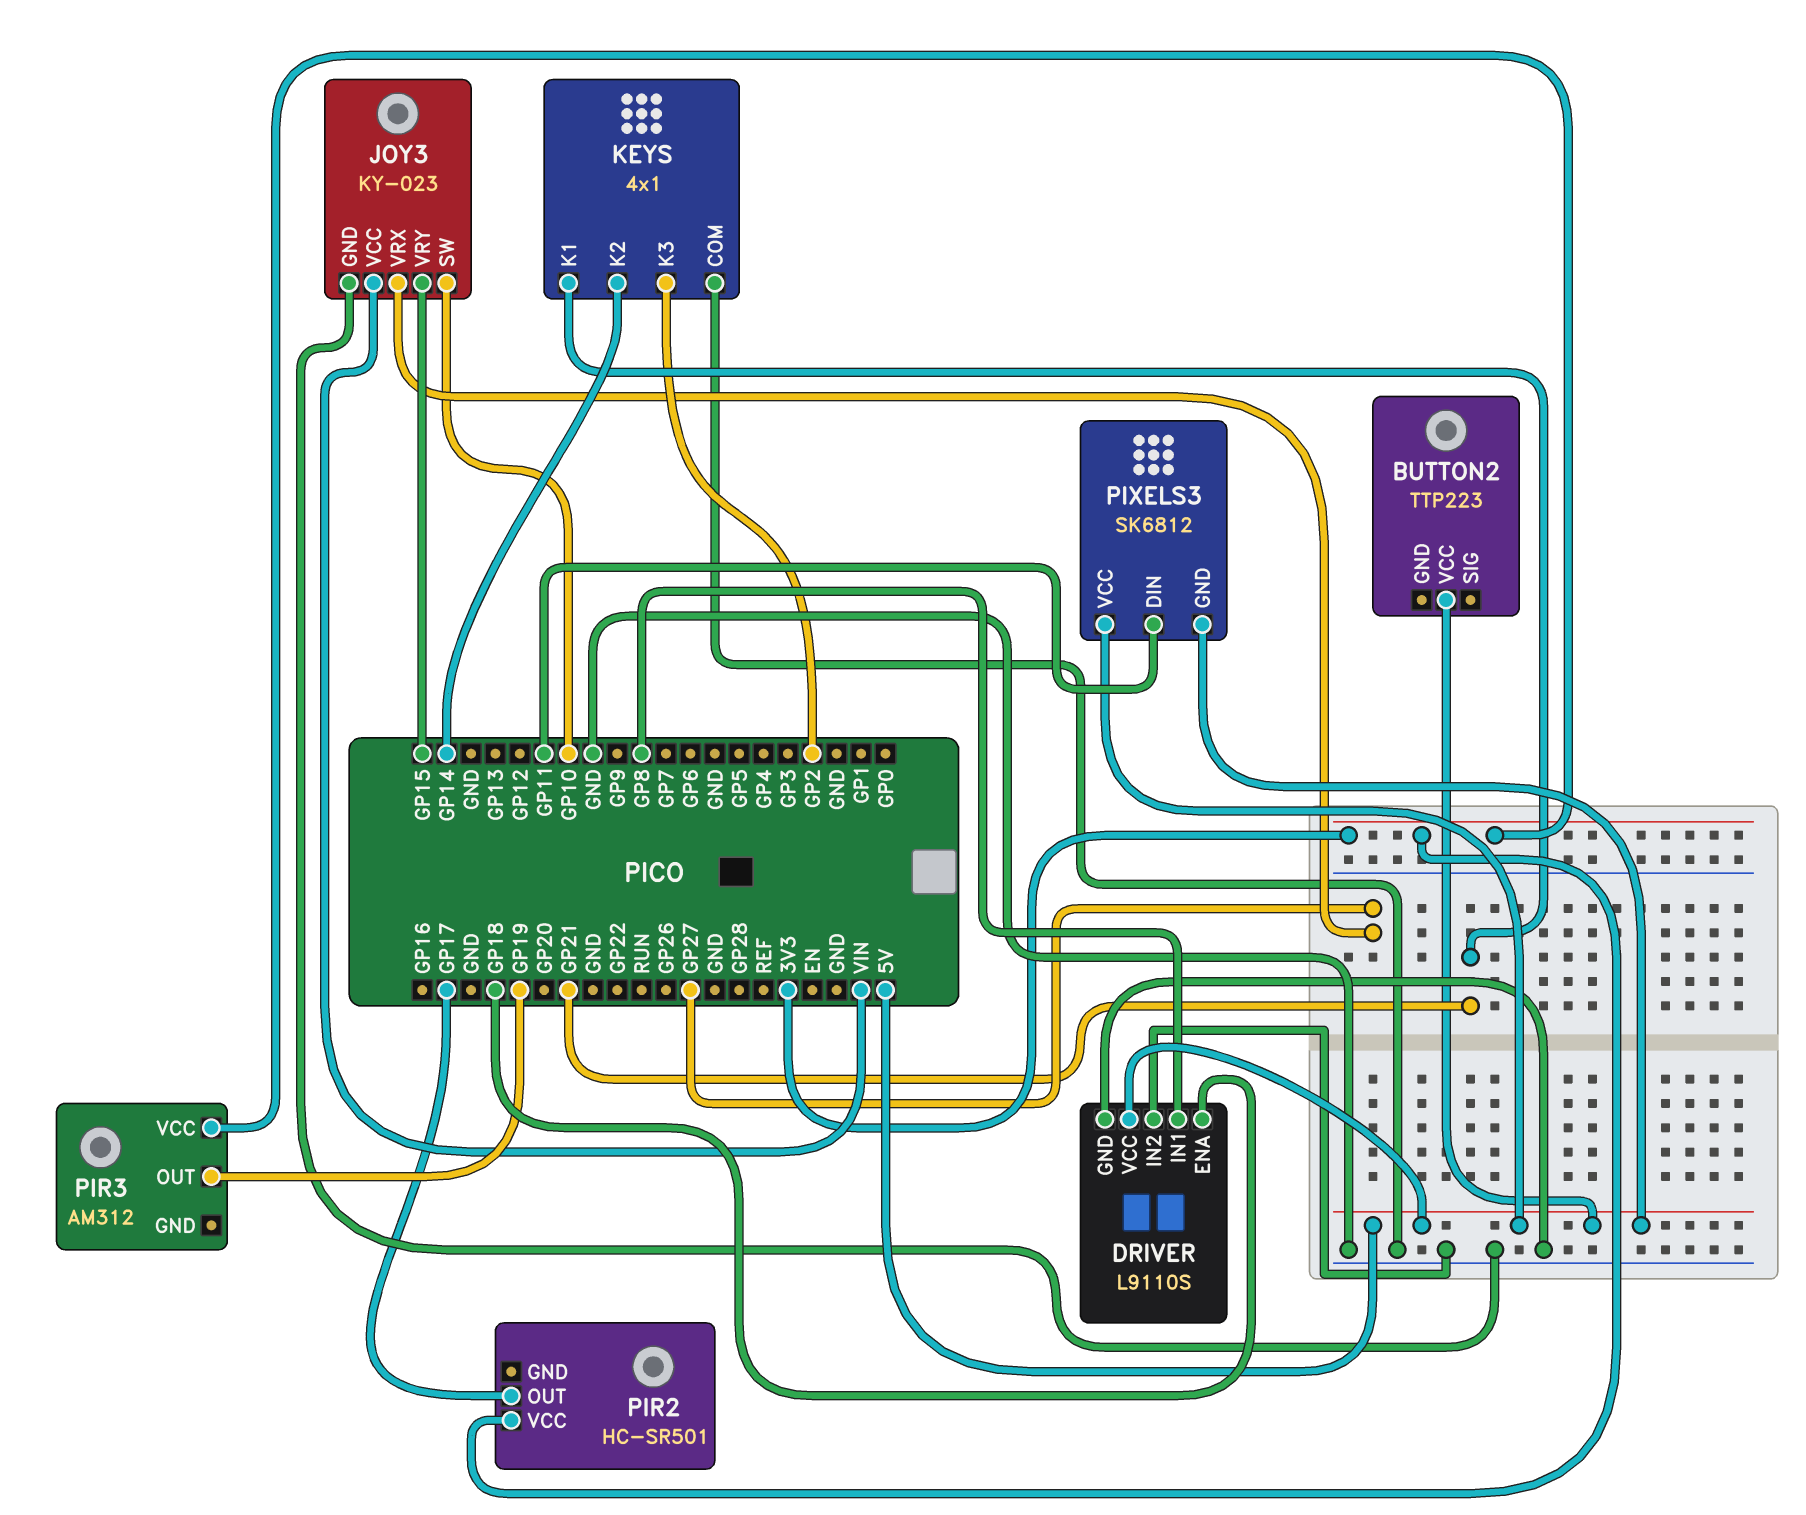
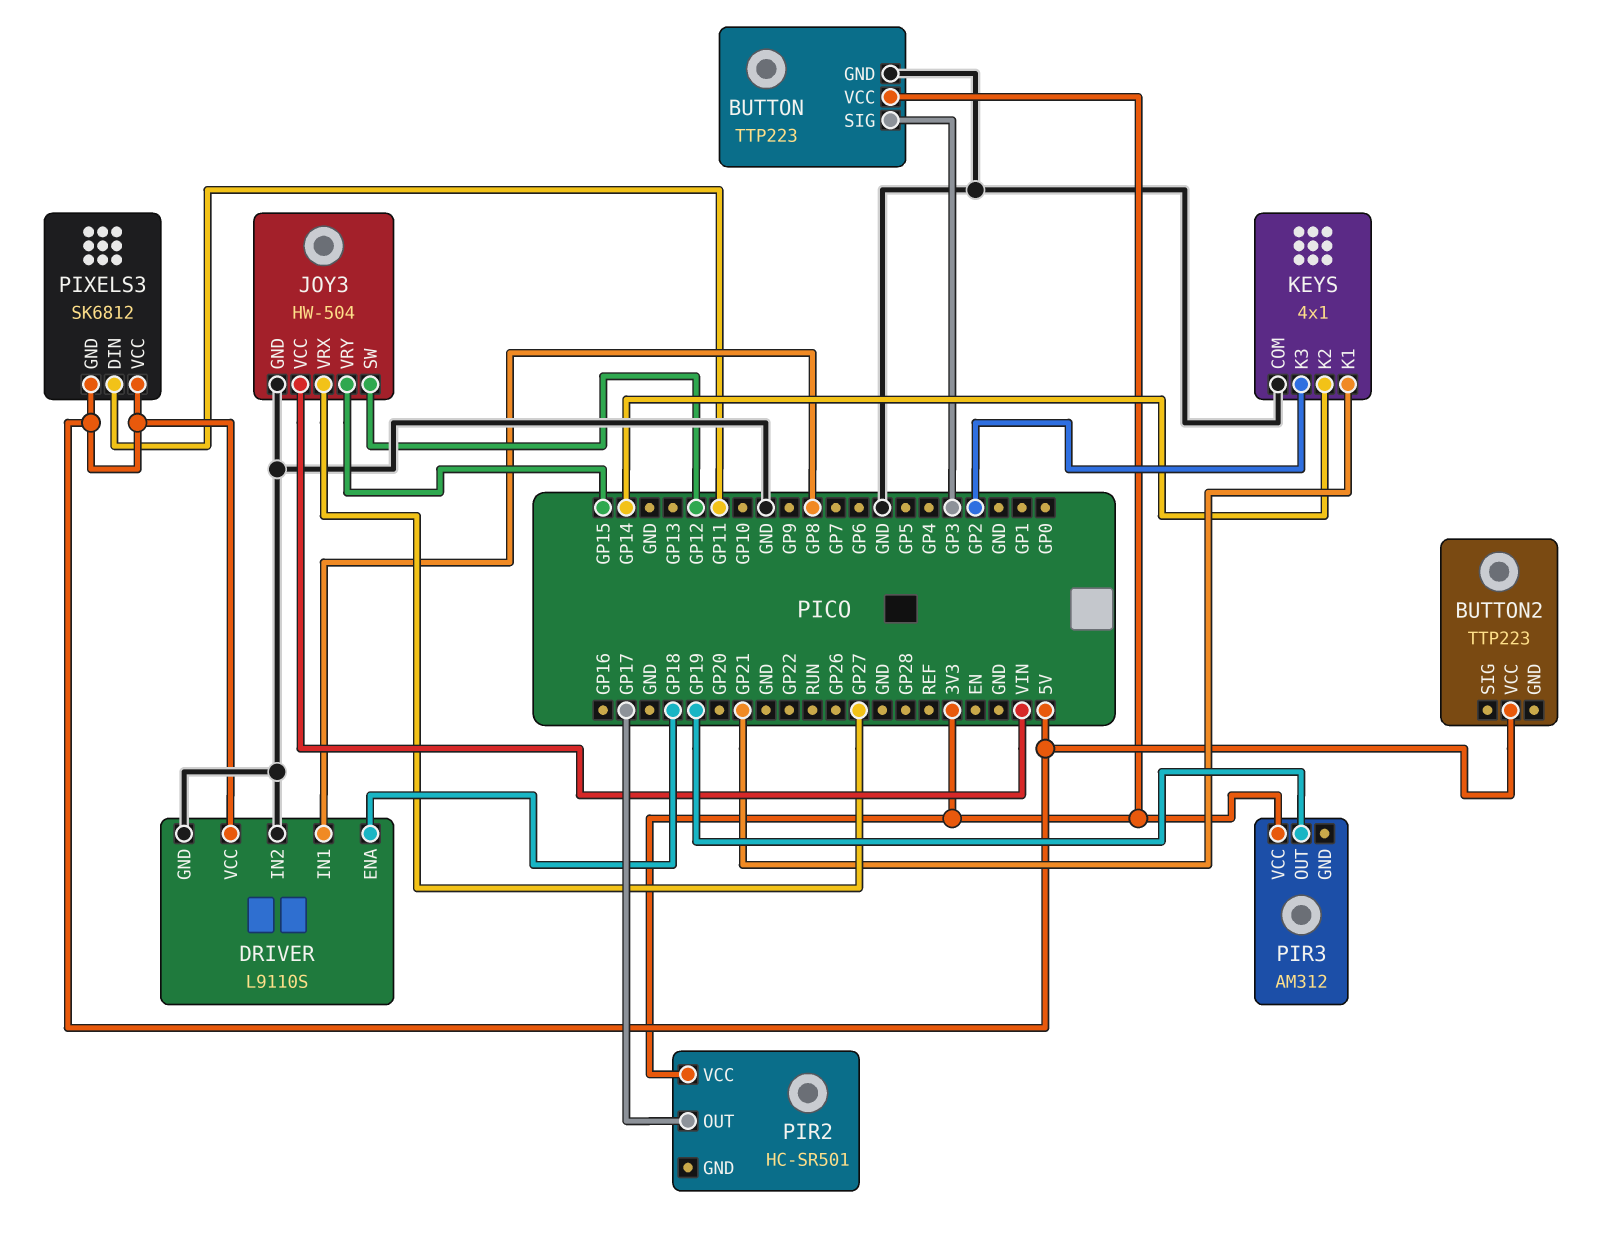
BUTTON: none -> TTP223
BUTTON pin GND: none -> GND
BUTTON pin SIG: none -> GP3
BUTTON pin VCC: none -> 3V3
JOY3: KY-023 -> HW-504
JOY3 pin SW: GP10 -> GP12

